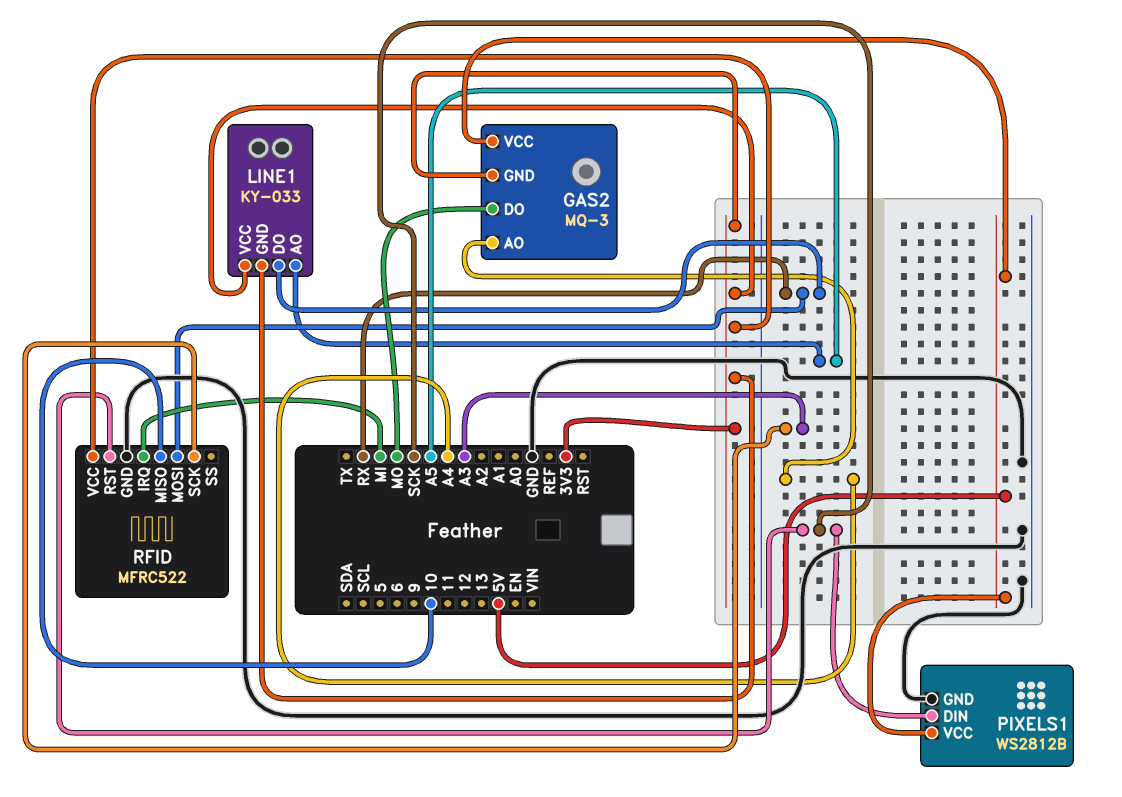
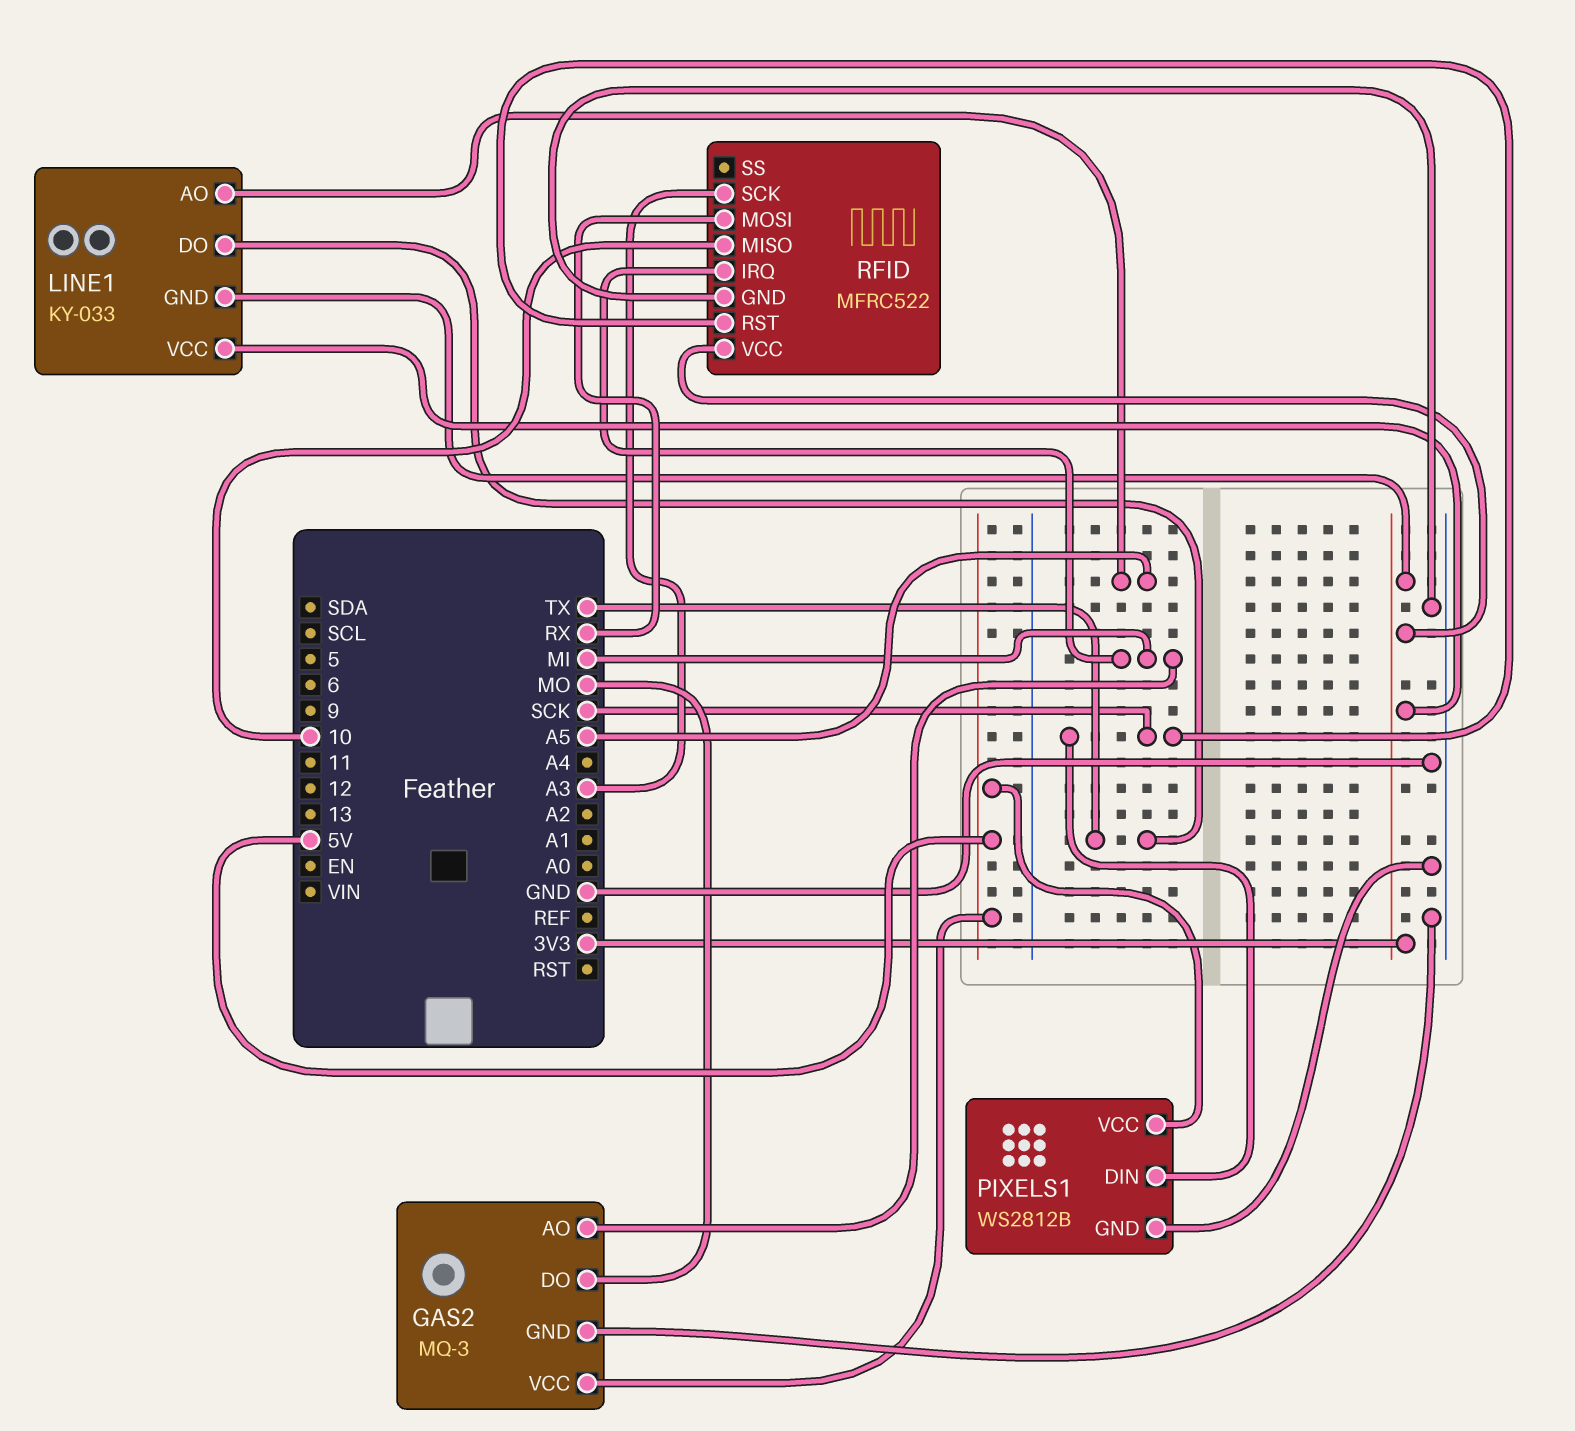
GAS2 pin AO: A4 -> MI
GAS2 pin GND: 3V3 -> GND
LINE1 pin DO: RX -> TX

